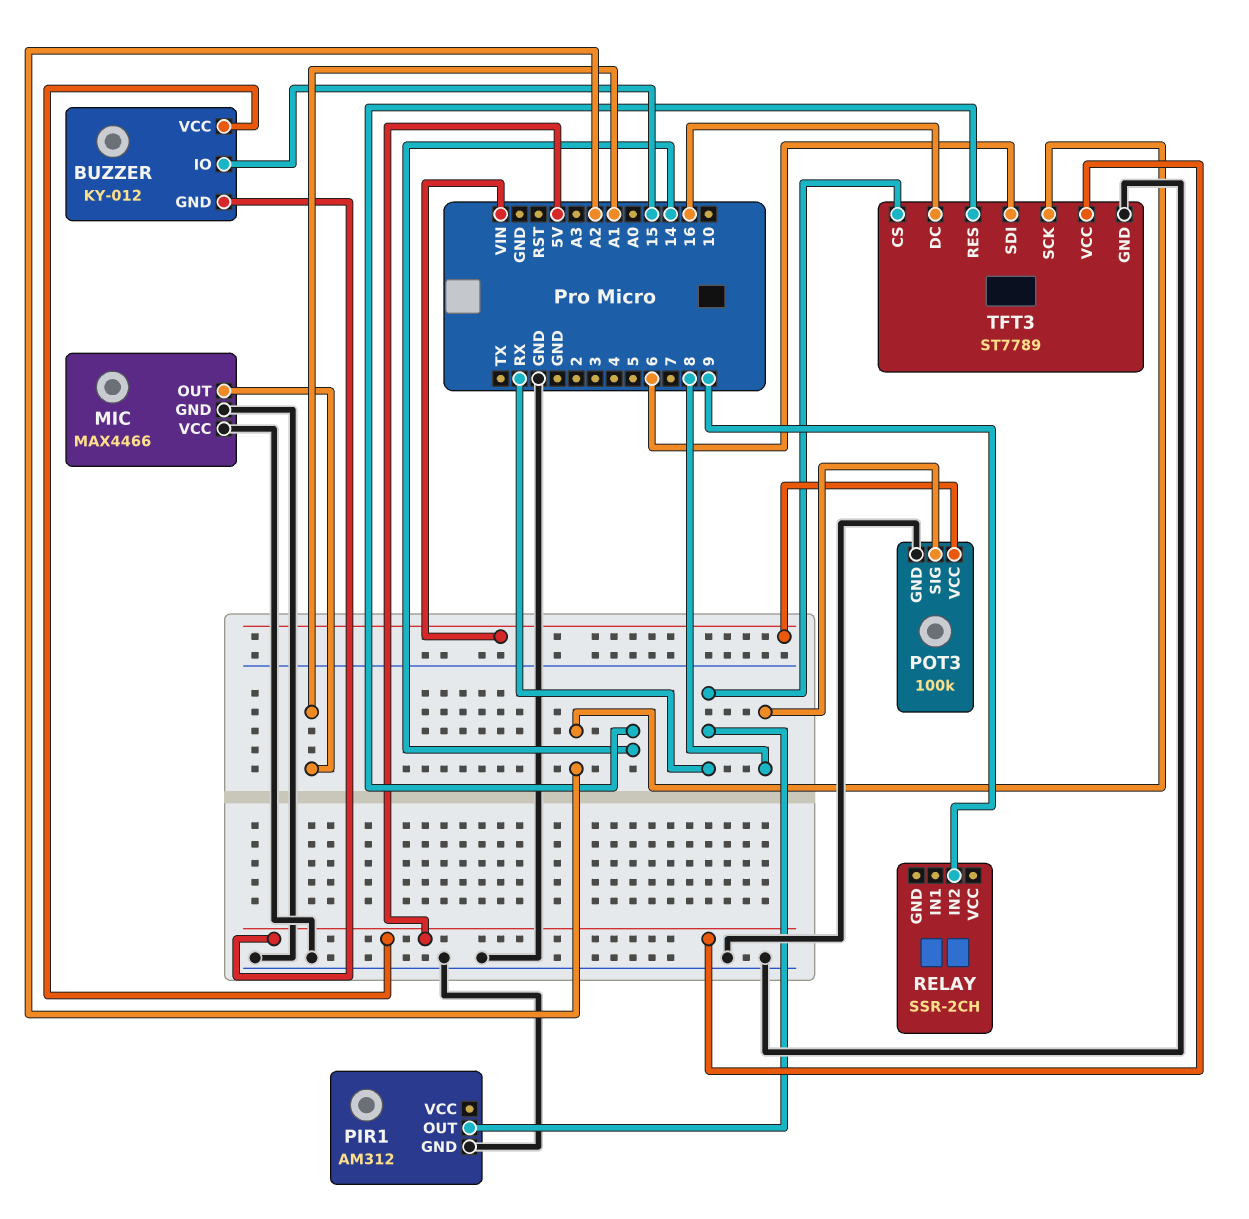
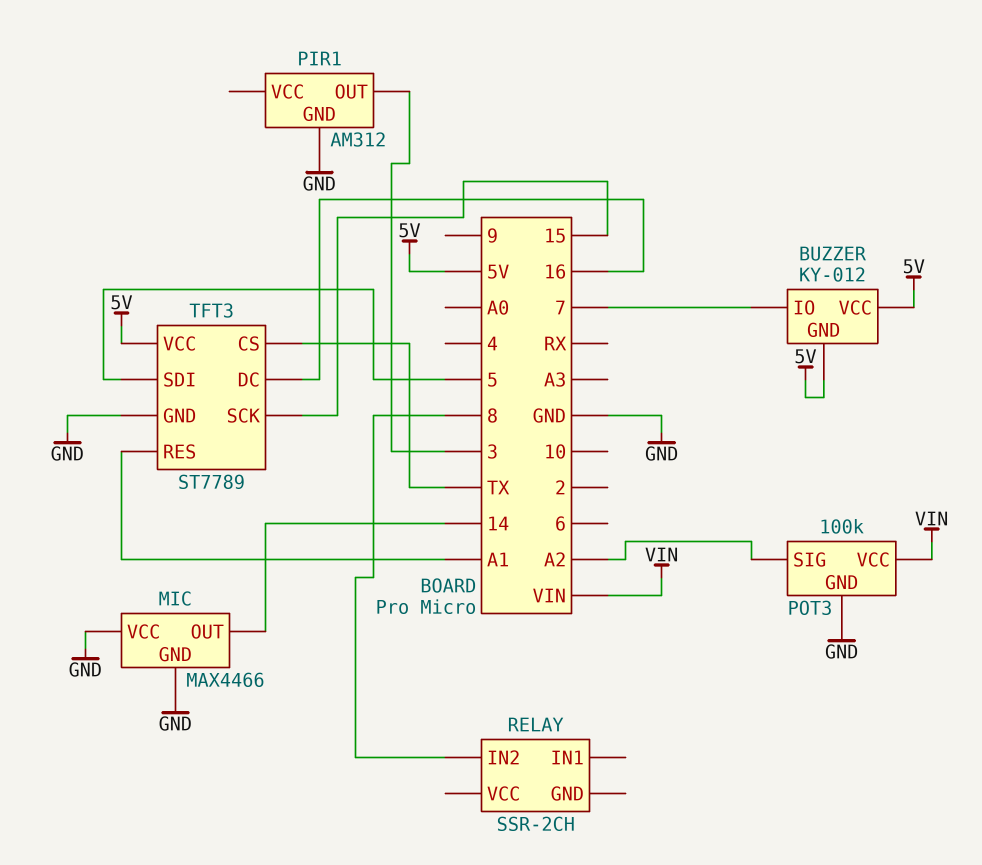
BUZZER pin IO: 15 -> 7
MIC pin OUT: A1 -> 14
PIR1 pin OUT: RX -> 3
POT3 pin SIG: 8 -> A2
RELAY pin IN2: 9 -> 8
TFT3 pin CS: RX -> TX
TFT3 pin RES: 14 -> A1
TFT3 pin SCK: A2 -> 15
TFT3 pin SDI: 6 -> 5

